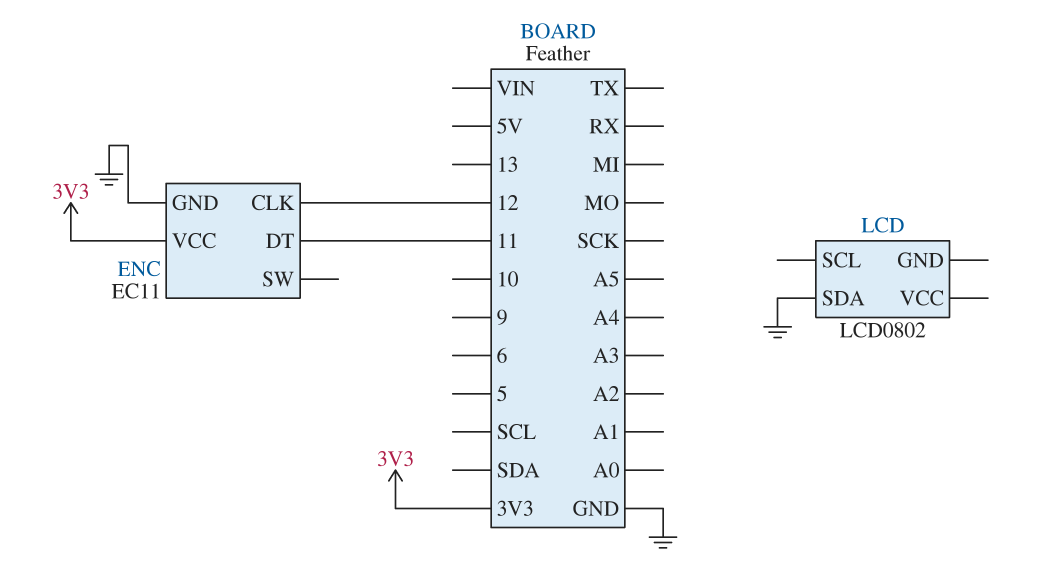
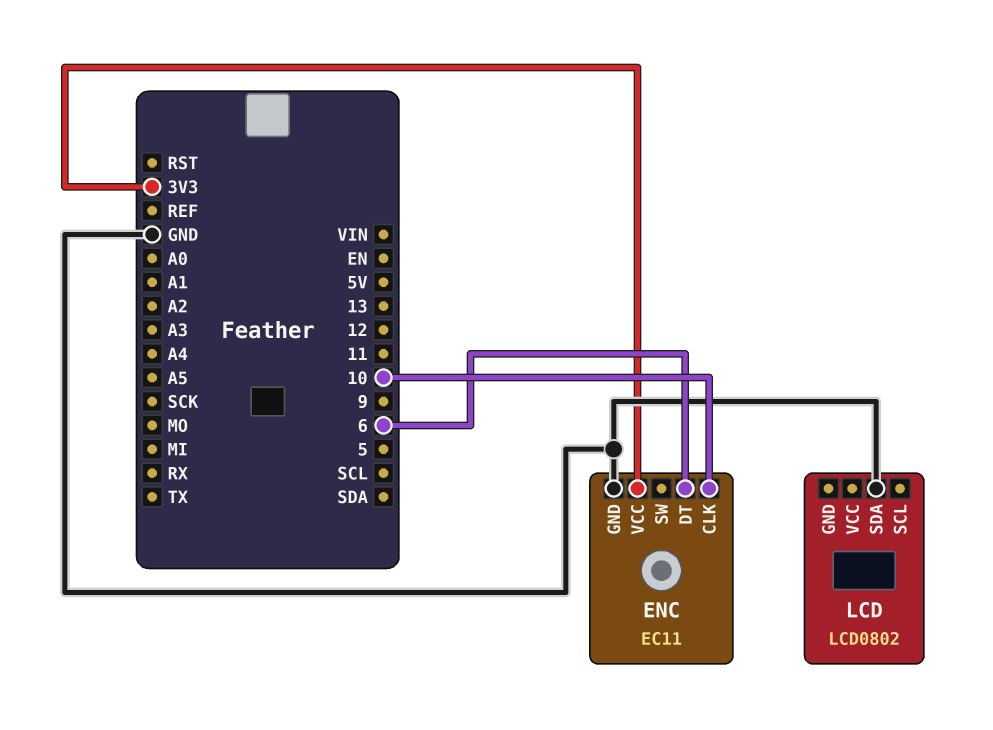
ENC pin CLK: 12 -> 10
ENC pin DT: 11 -> 6

